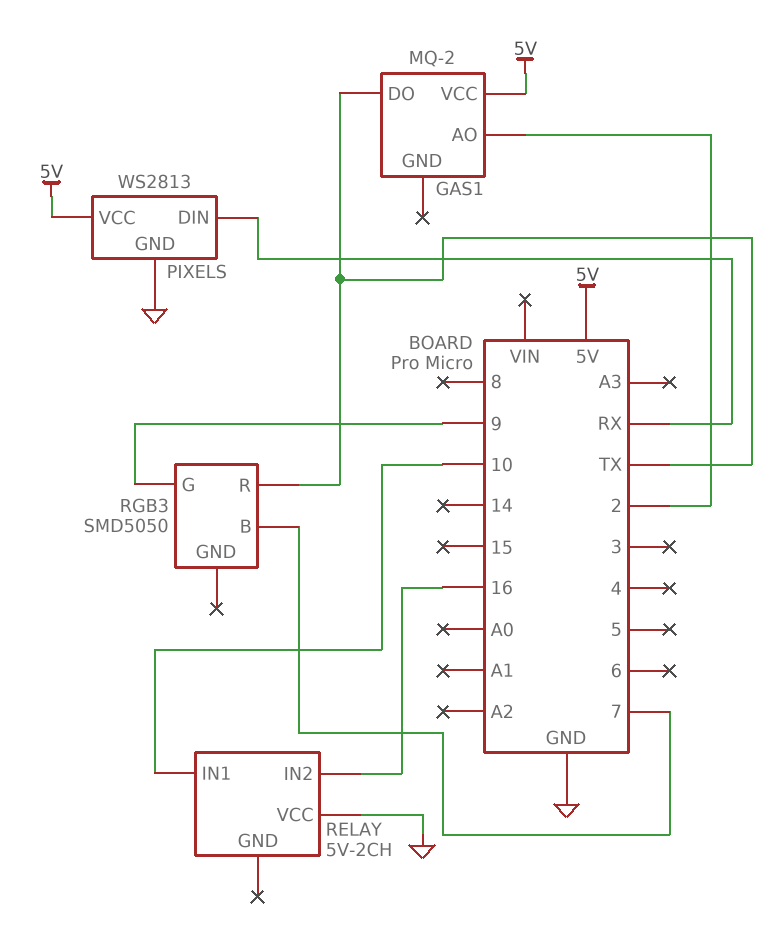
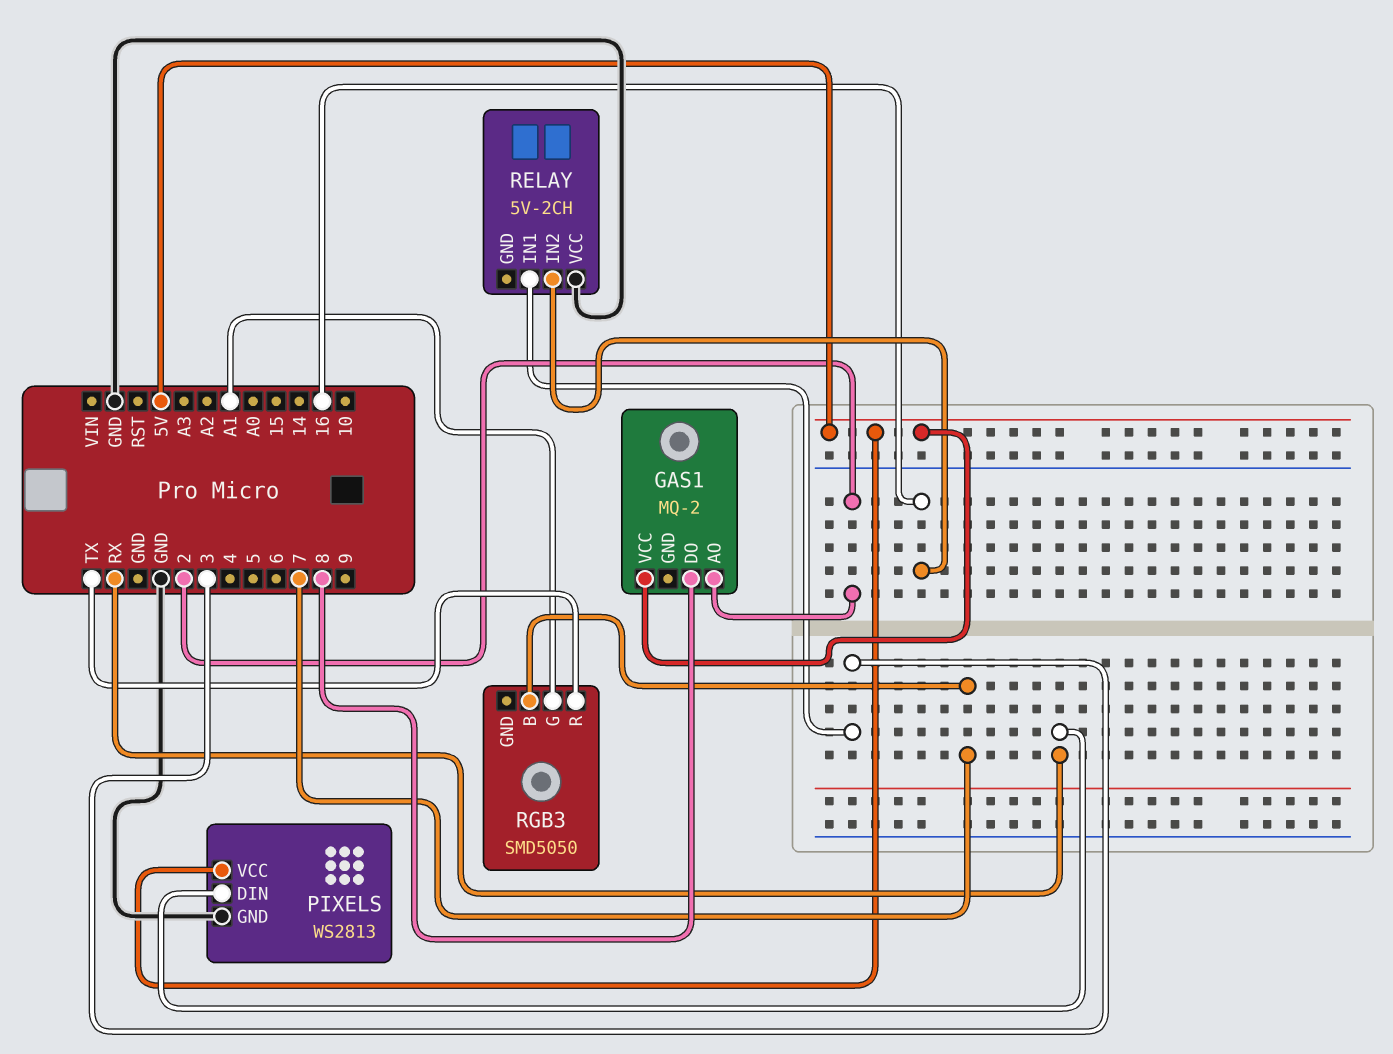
GAS1 pin DO: TX -> 8
RELAY pin IN1: 10 -> 3
RGB3 pin G: 9 -> A1

